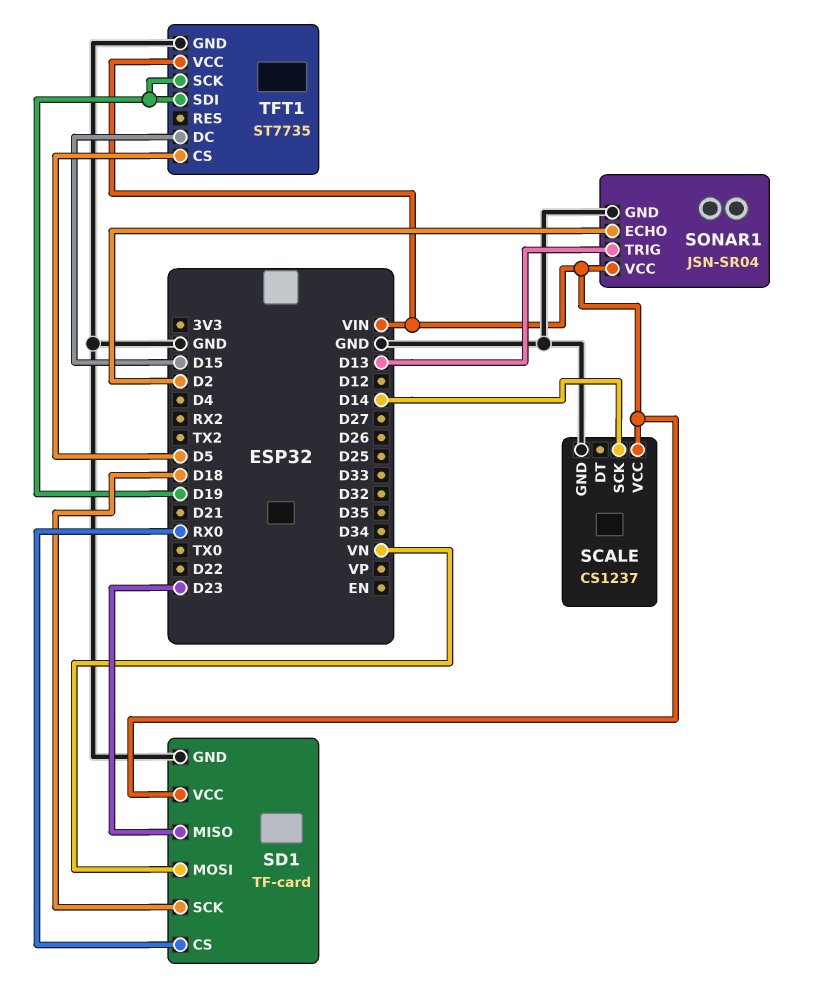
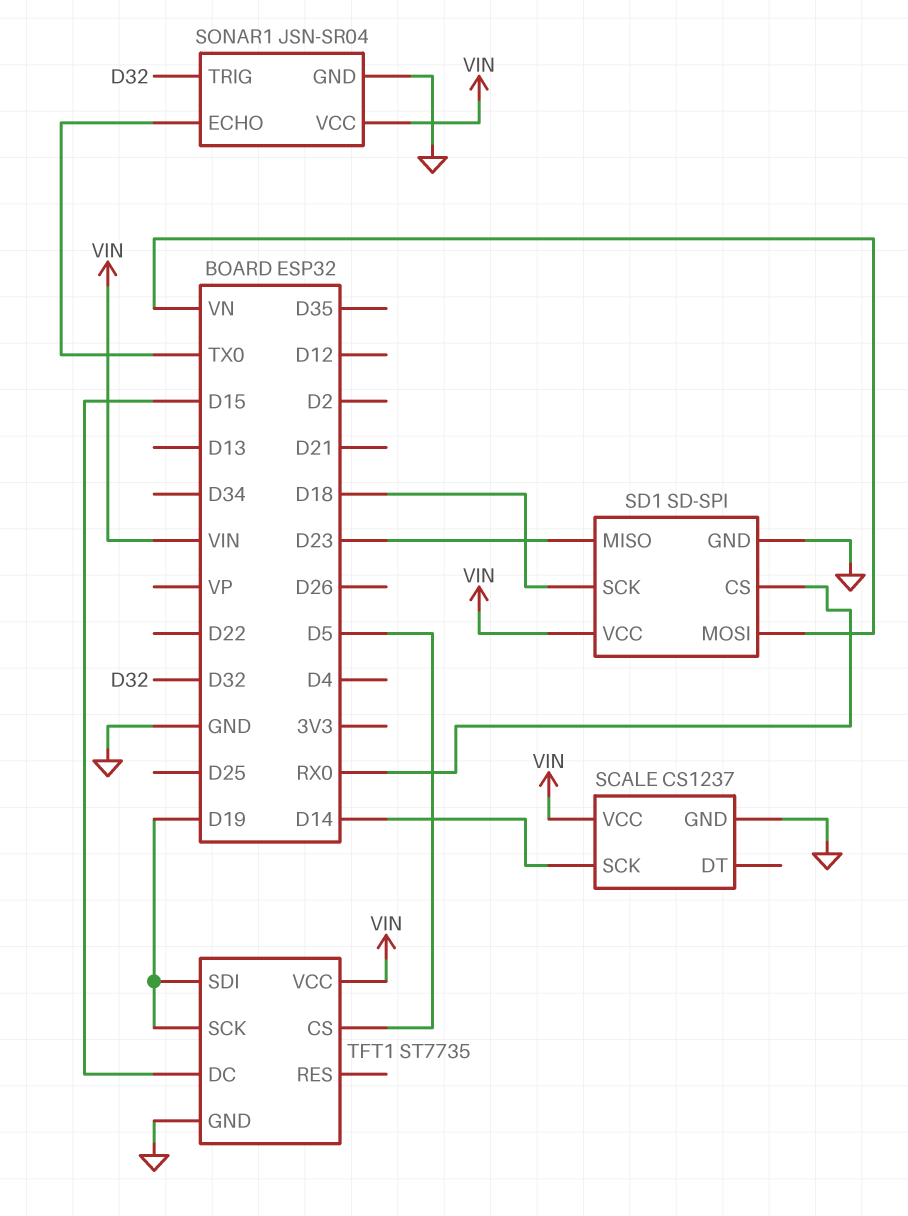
SD1: TF-card -> SD-SPI
SONAR1 pin ECHO: D2 -> TX0
SONAR1 pin TRIG: D13 -> D32

